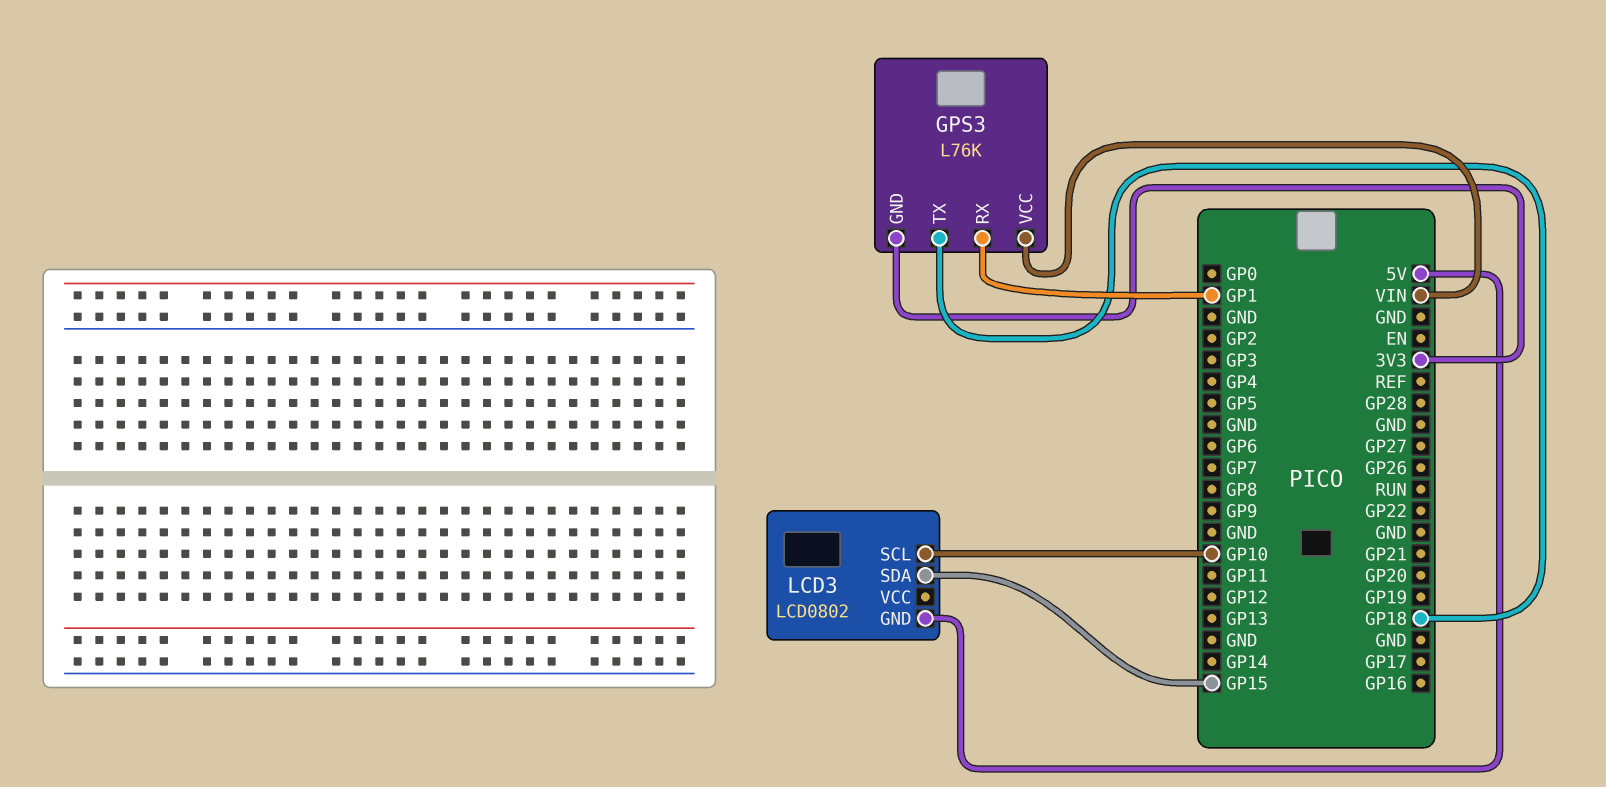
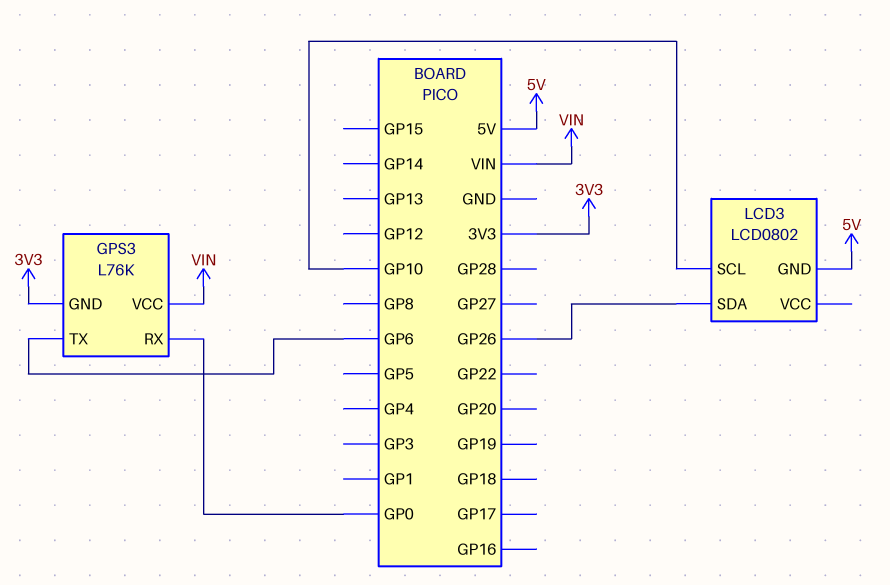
GPS3 pin RX: GP1 -> GP0
GPS3 pin TX: GP18 -> GP6
LCD3 pin SDA: GP15 -> GP26

